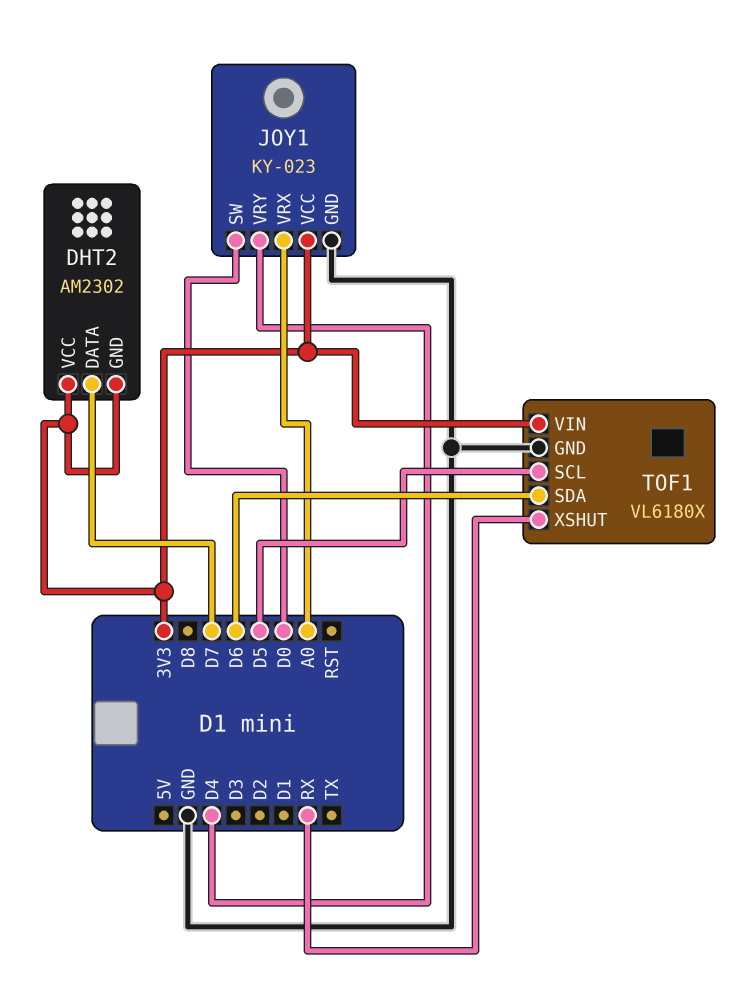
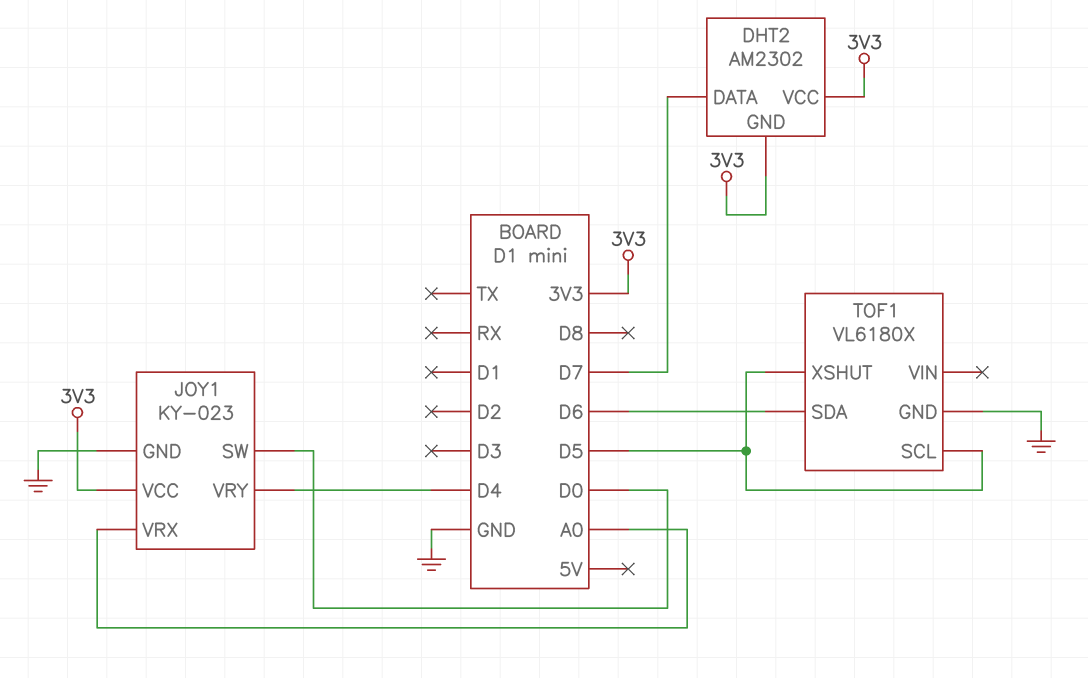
TOF1 pin VIN: 3V3 -> none
TOF1 pin XSHUT: RX -> D5

